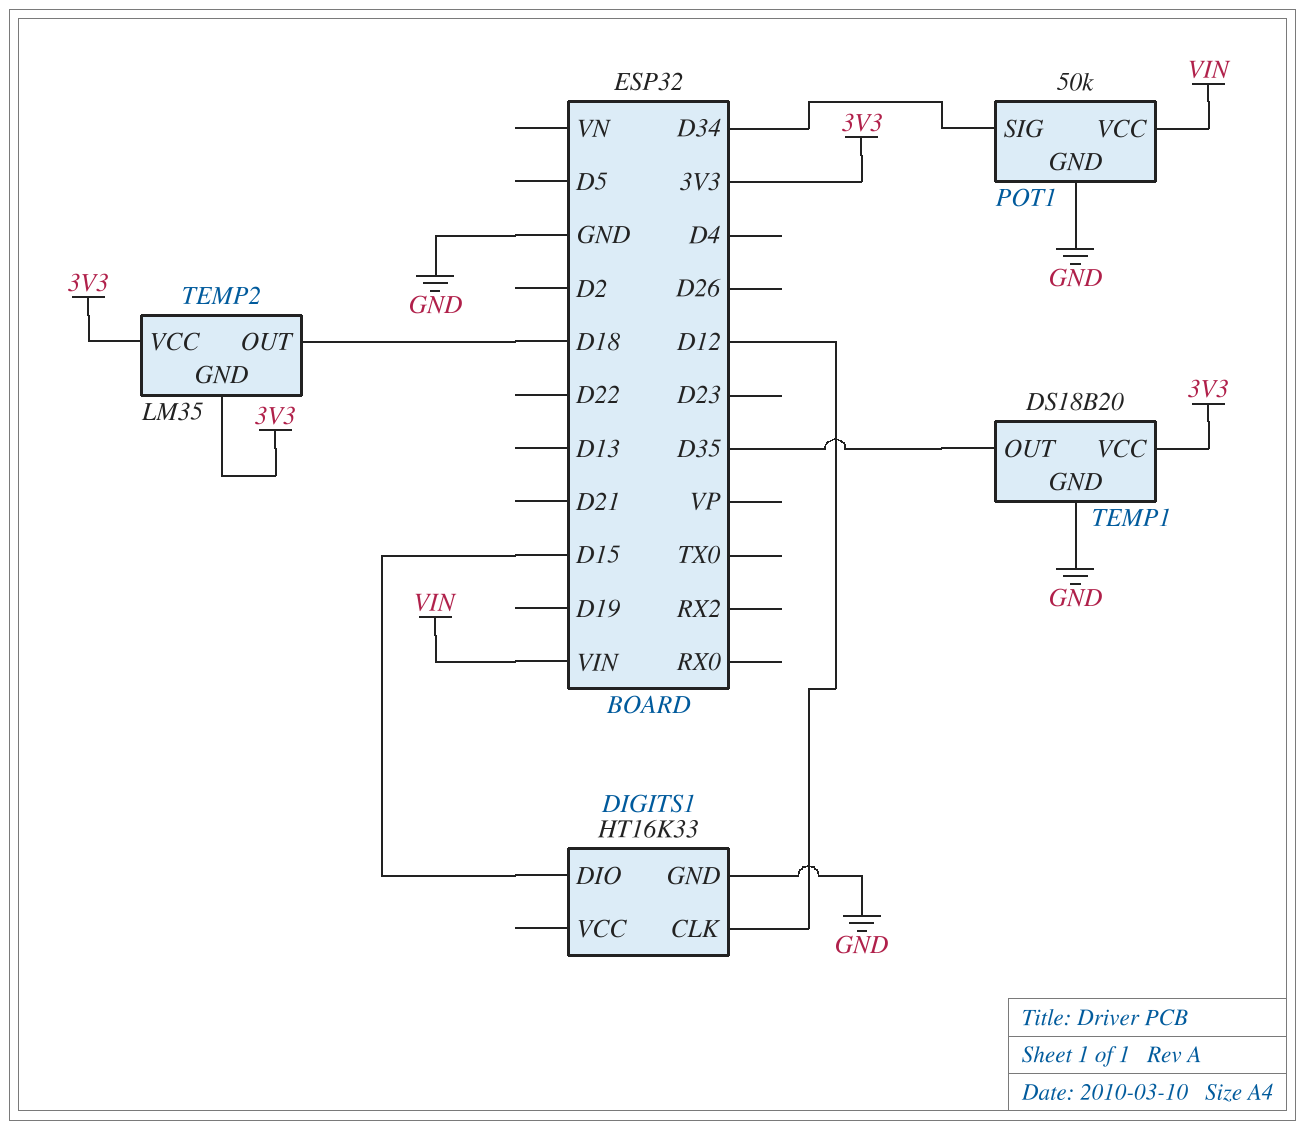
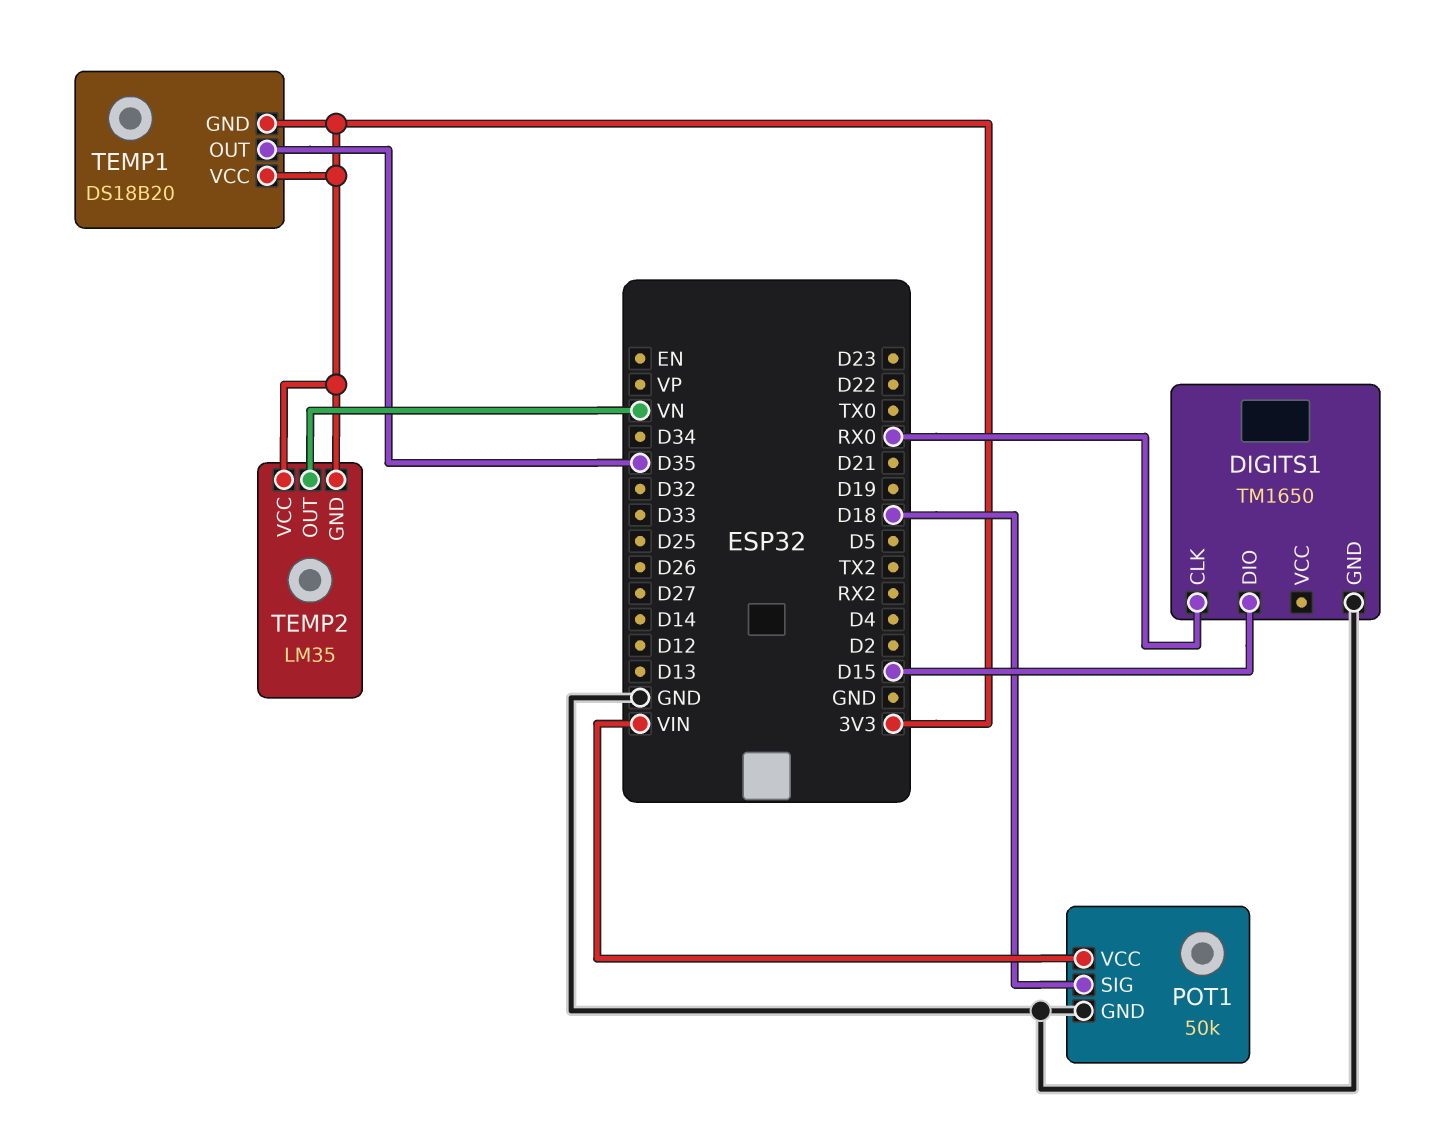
DIGITS1: HT16K33 -> TM1650
DIGITS1 pin CLK: D12 -> RX0
POT1 pin SIG: D34 -> D18
TEMP1 pin GND: GND -> 3V3
TEMP2 pin OUT: D18 -> VN

